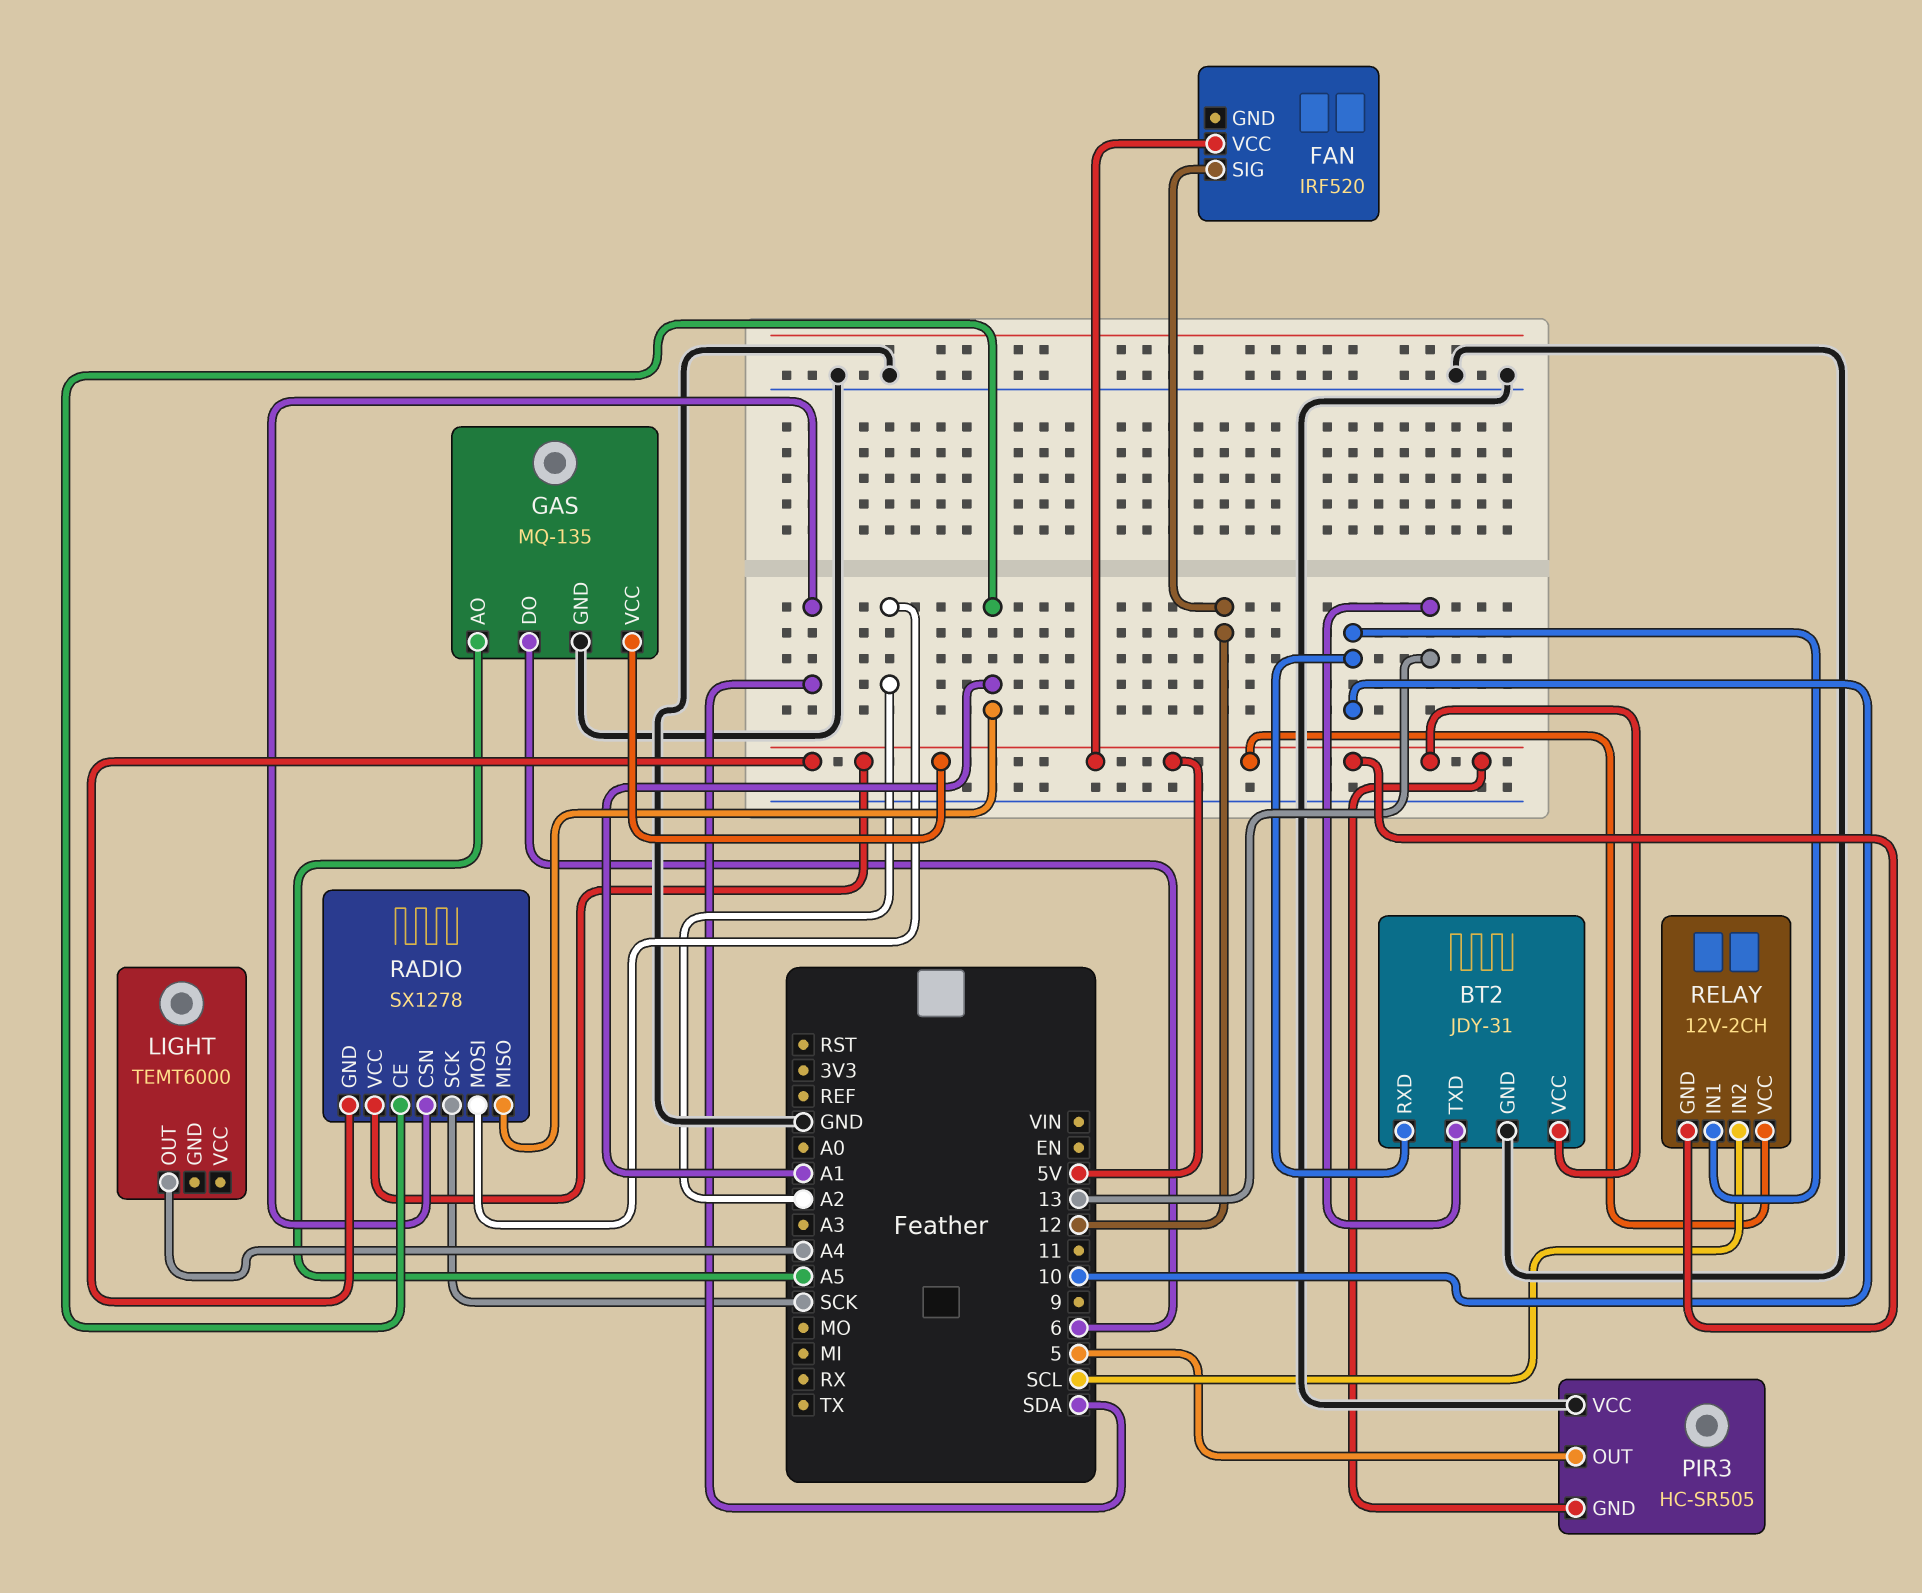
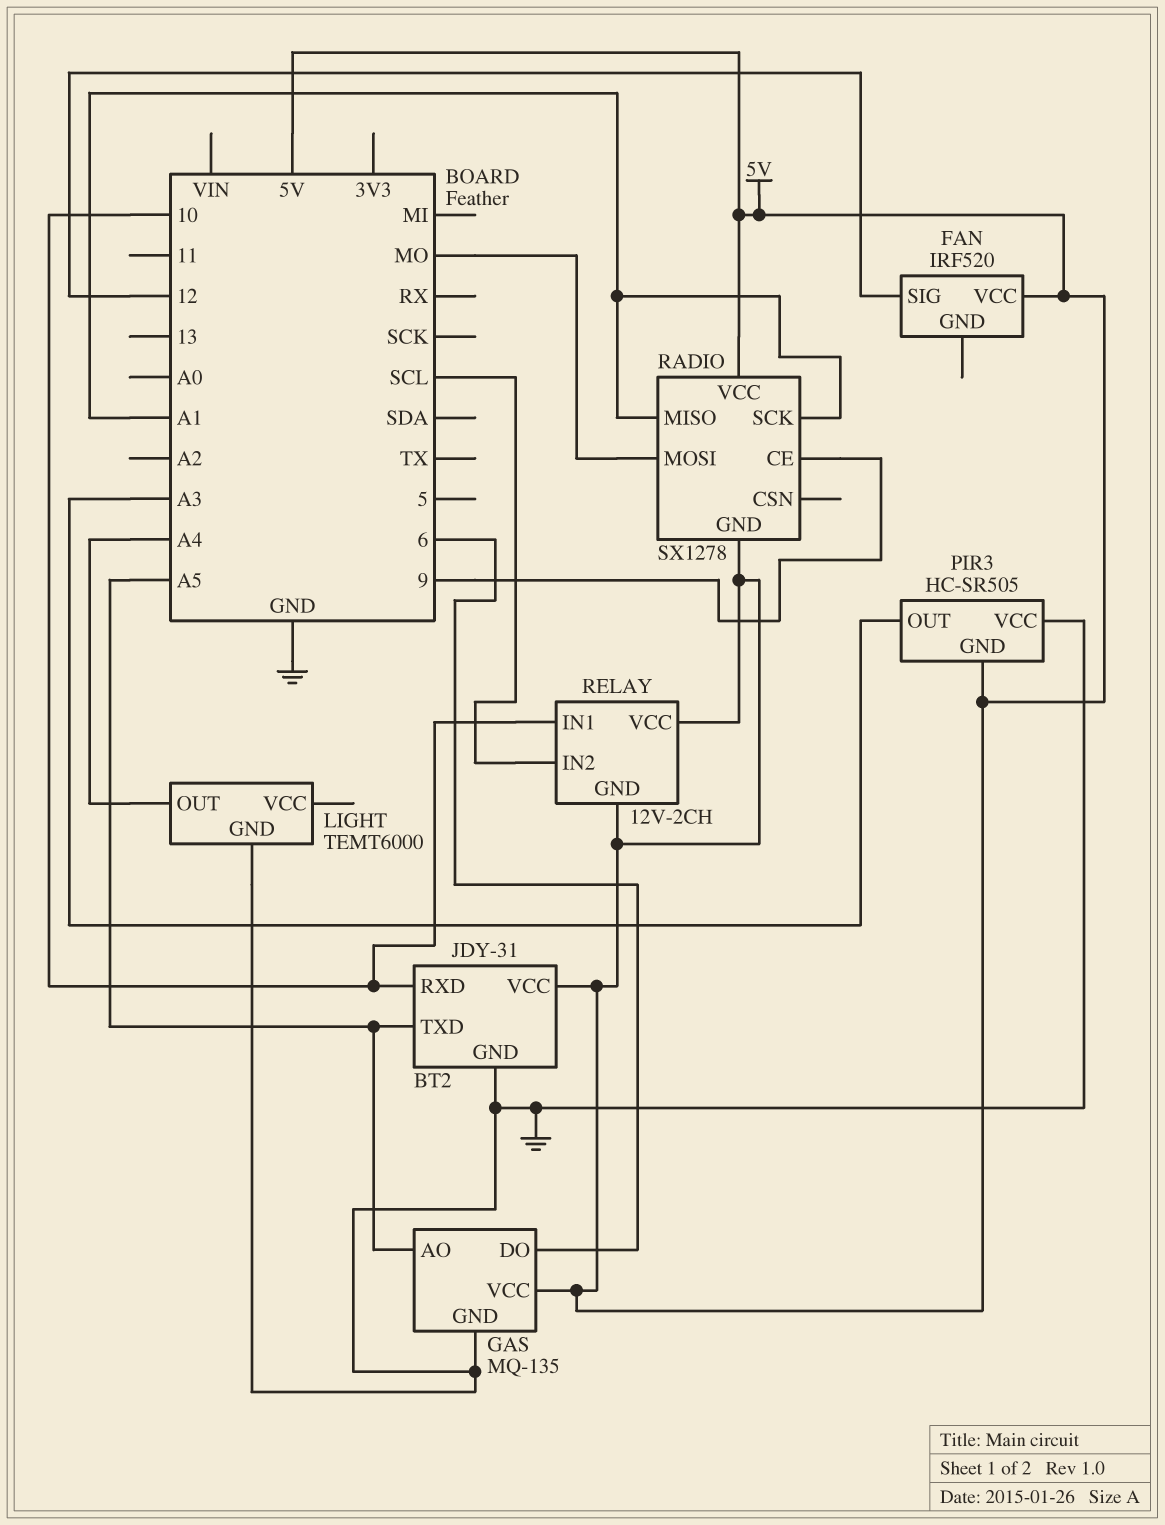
BT2 pin TXD: 13 -> A5
LIGHT pin GND: none -> GND
PIR3 pin OUT: 5 -> A3
RADIO pin CE: A1 -> 9
RADIO pin CSN: SDA -> none
RADIO pin MOSI: A2 -> MO
RADIO pin SCK: SCK -> A1

